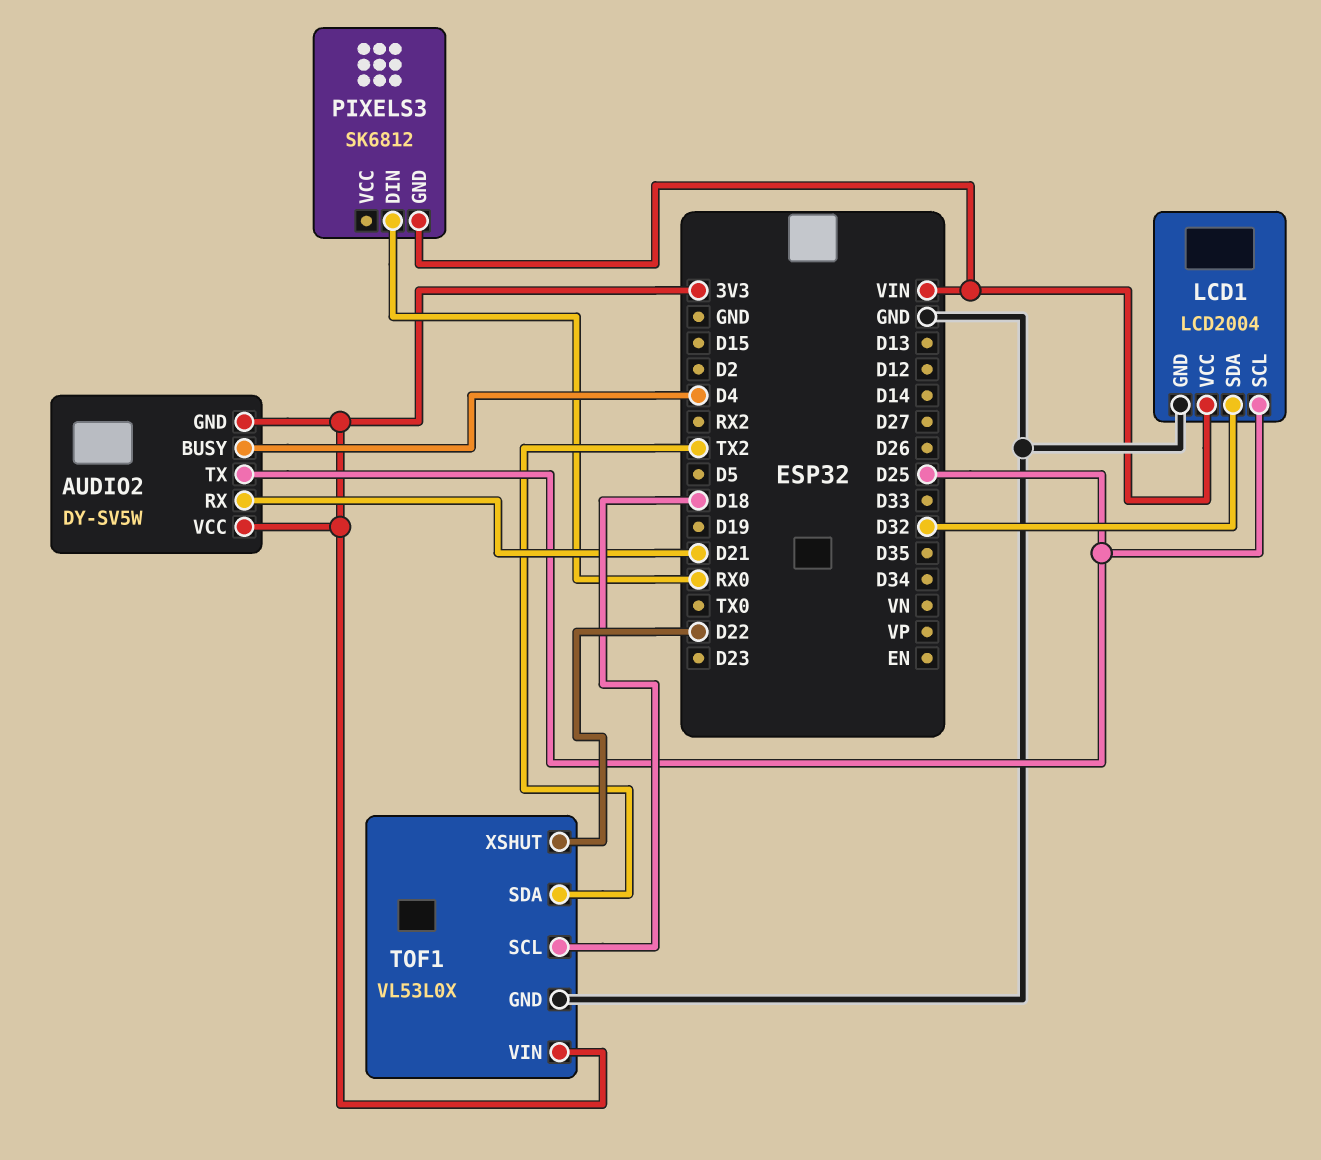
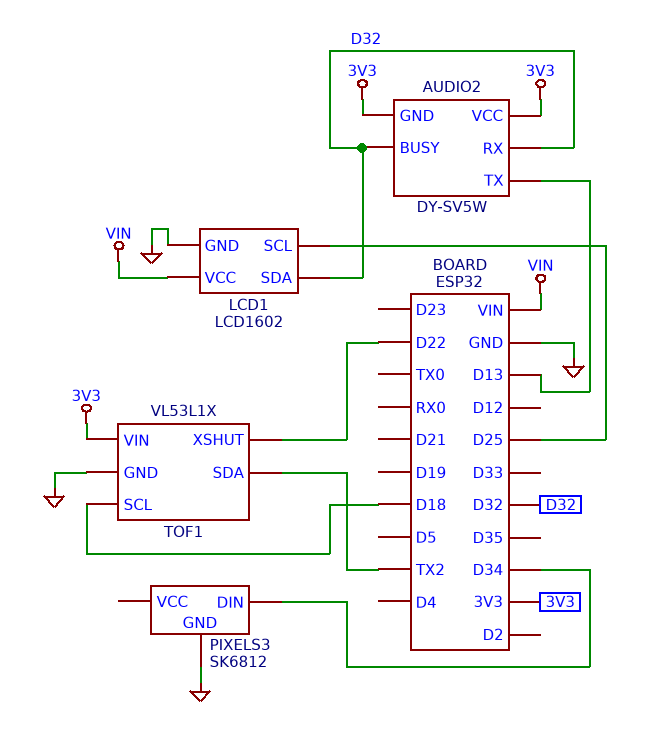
AUDIO2 pin BUSY: D4 -> D32
AUDIO2 pin RX: D21 -> D32
AUDIO2 pin TX: D25 -> D13
LCD1: LCD2004 -> LCD1602
PIXELS3 pin DIN: RX0 -> D34
PIXELS3 pin GND: VIN -> GND
TOF1: VL53L0X -> VL53L1X

